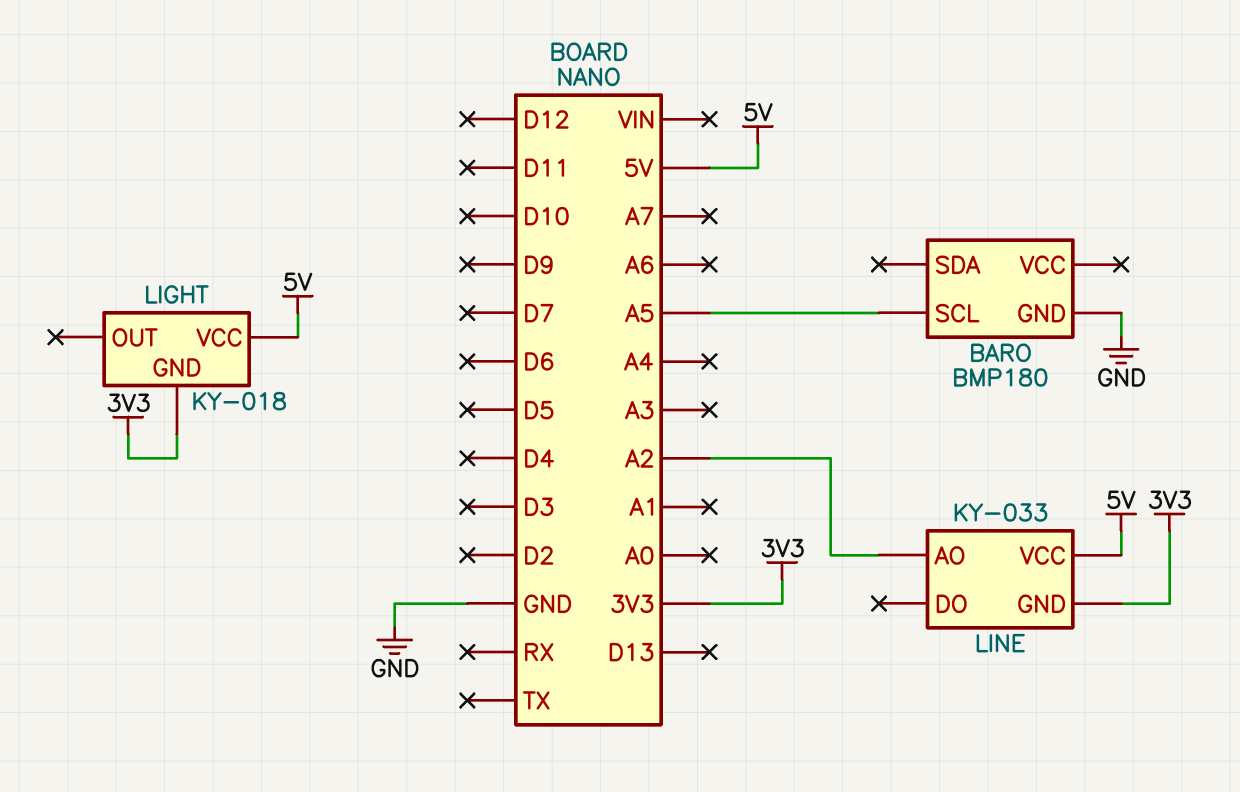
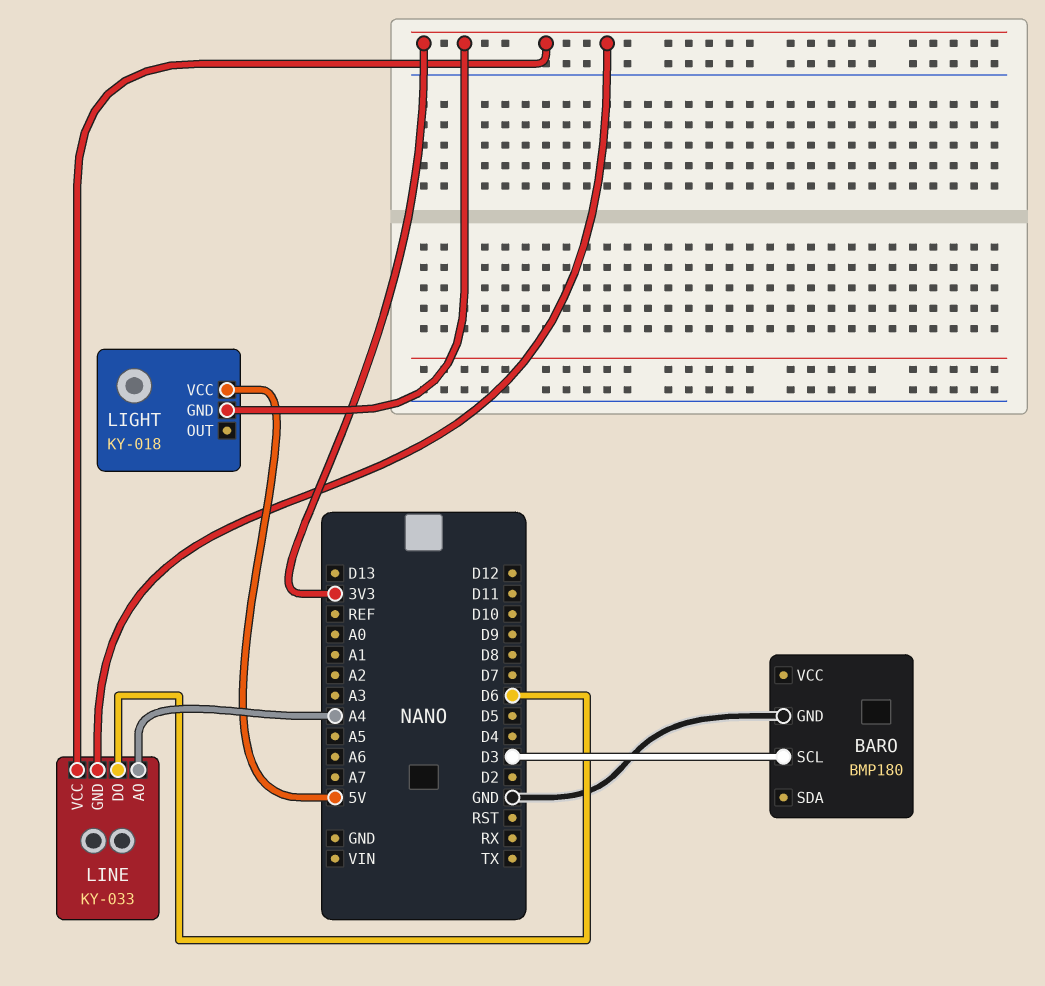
BARO pin SCL: A5 -> D3
LINE pin AO: A2 -> A4
LINE pin DO: none -> D6
LINE pin VCC: 5V -> 3V3

